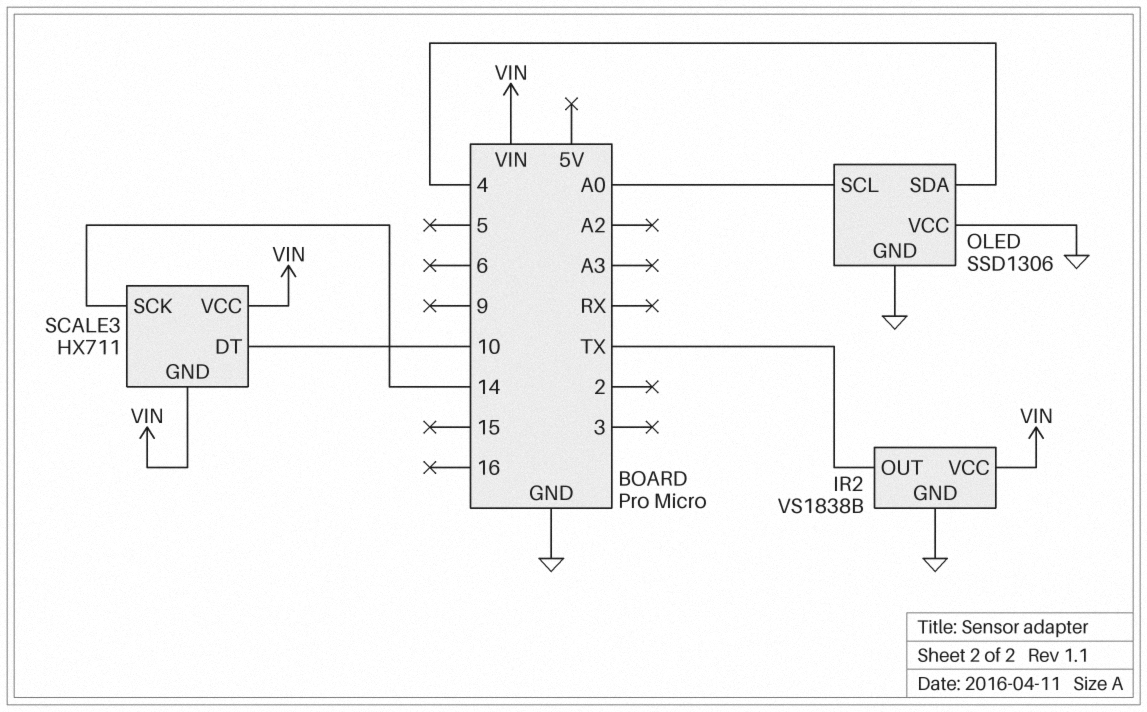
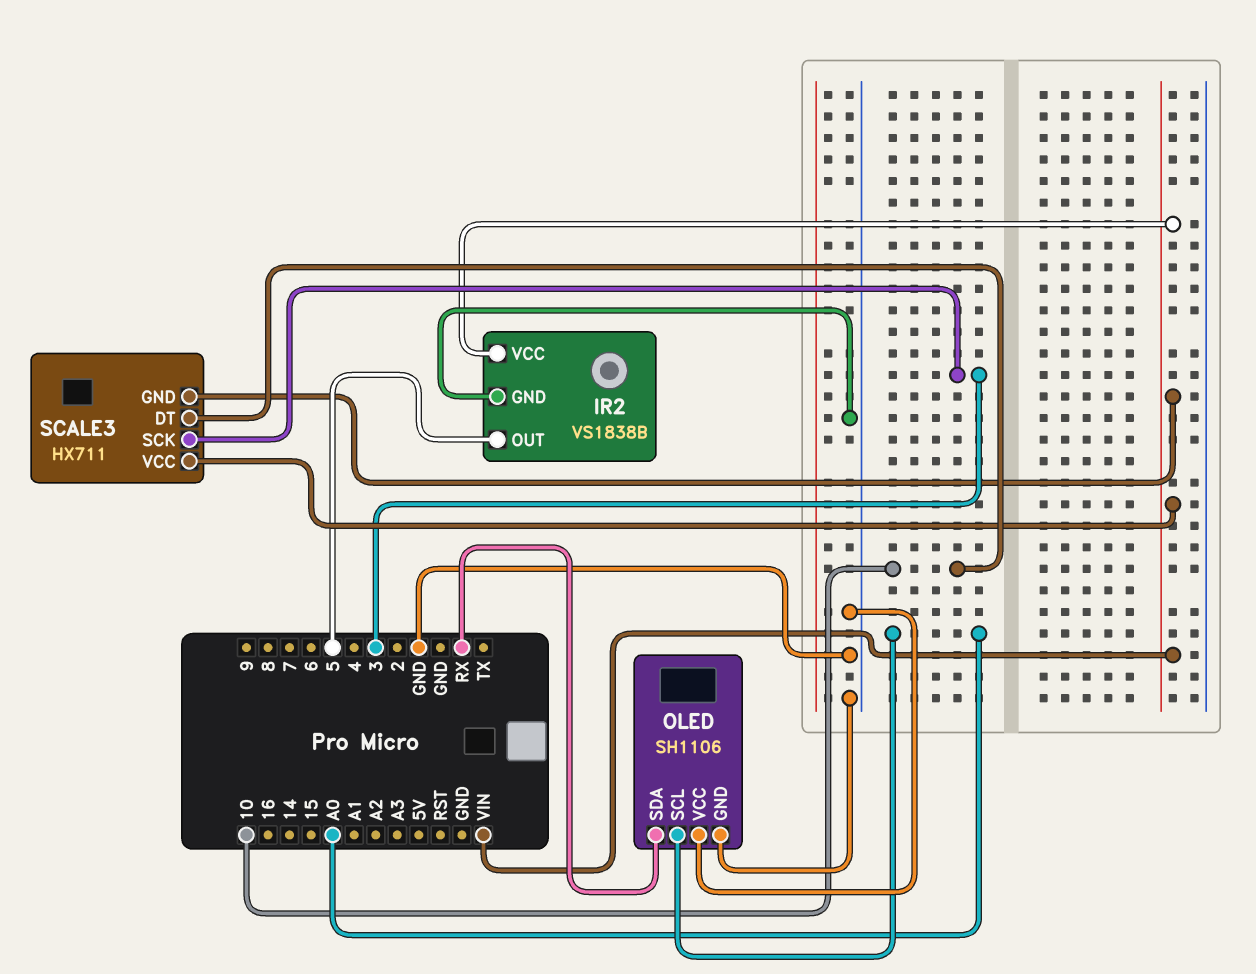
IR2 pin OUT: TX -> 5
OLED: SSD1306 -> SH1106
OLED pin SDA: 4 -> RX
SCALE3 pin SCK: 14 -> 3

